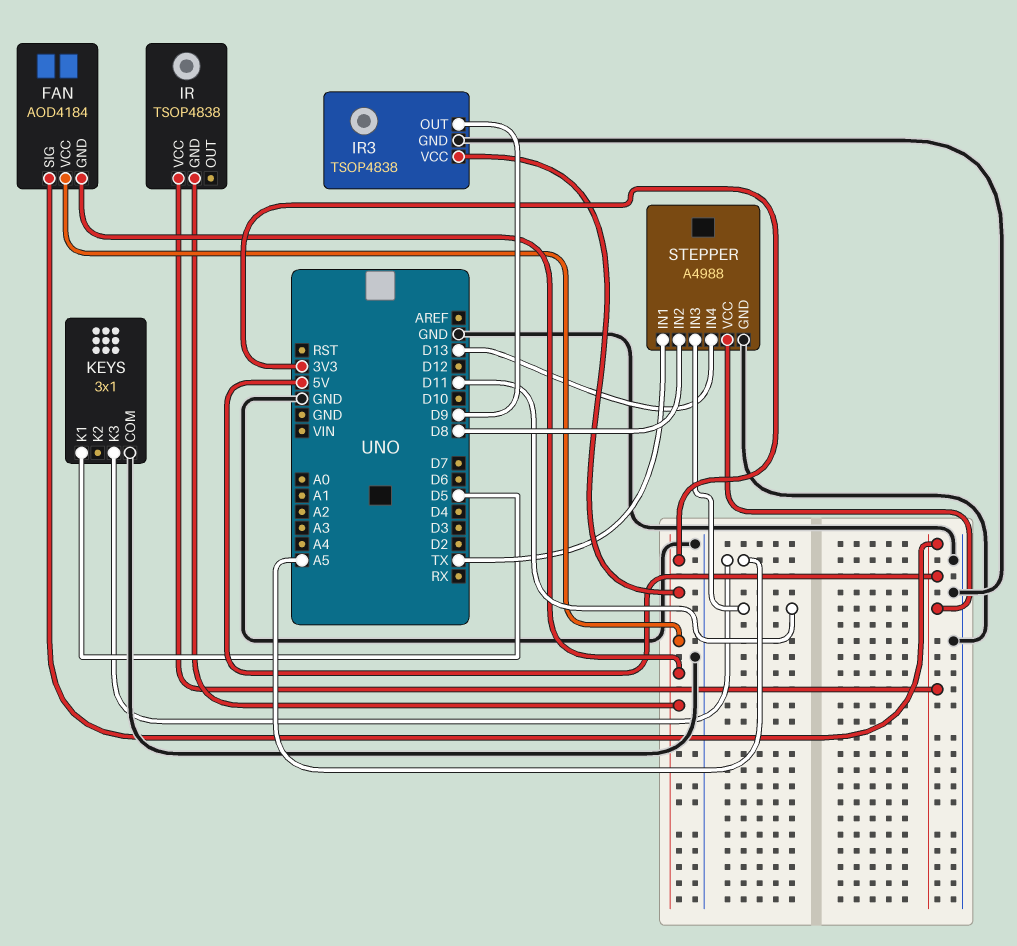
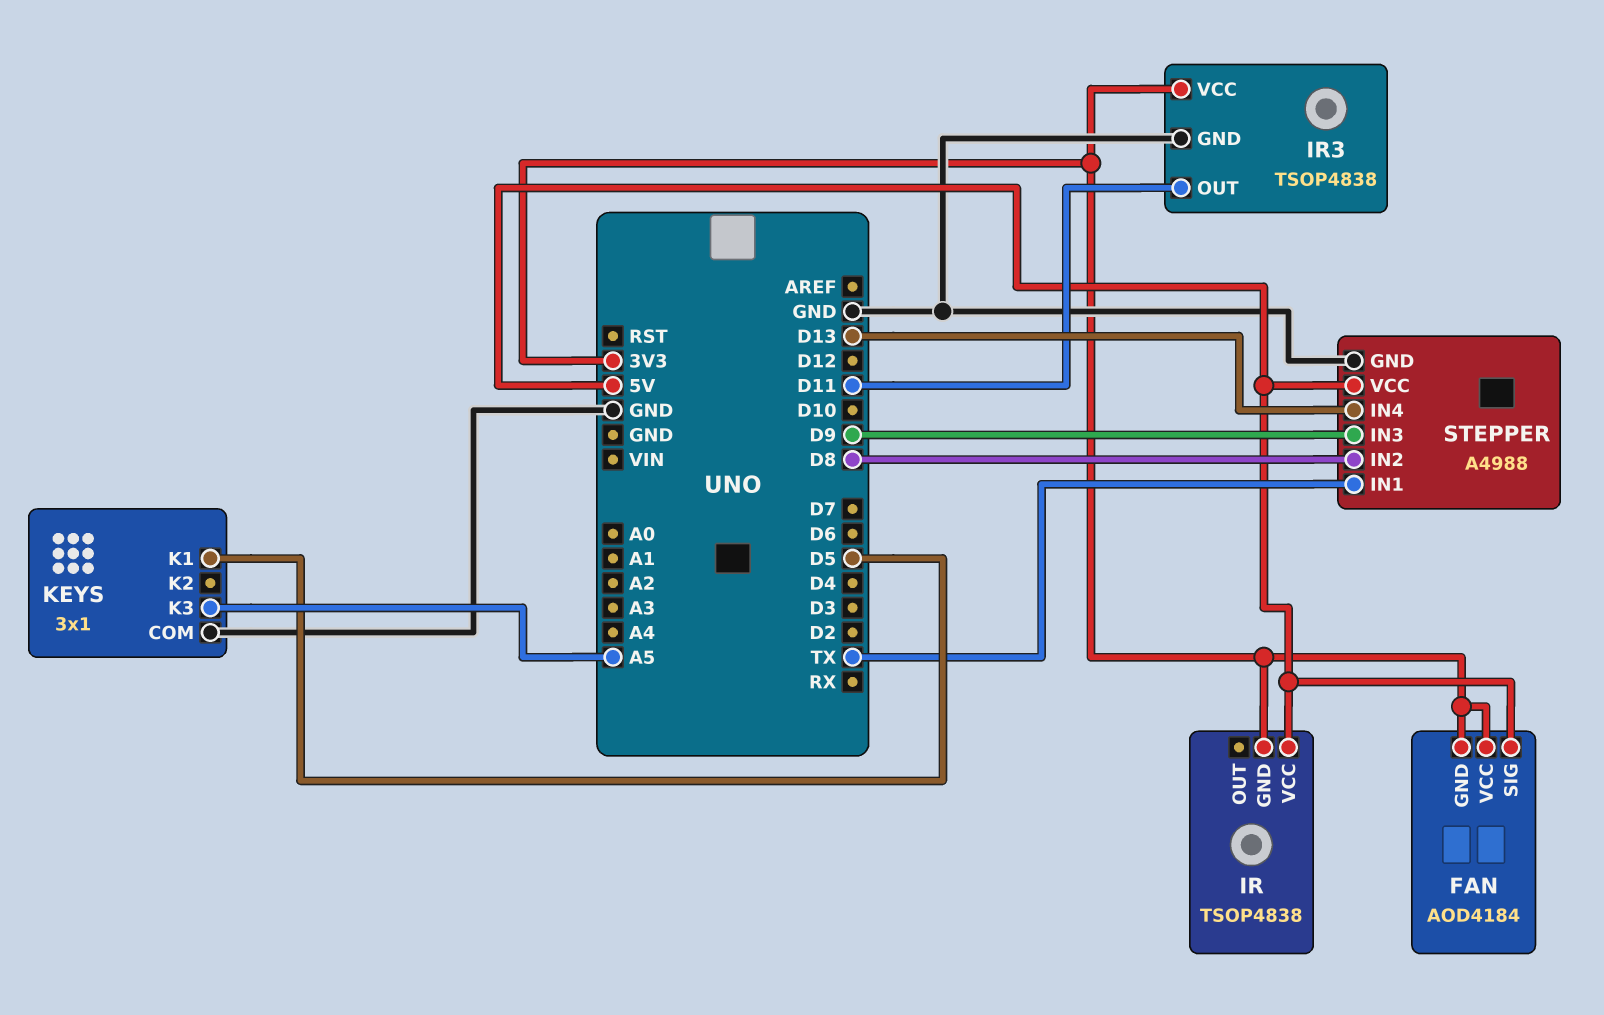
IR3 pin OUT: D9 -> D11
STEPPER pin IN3: D11 -> D9

